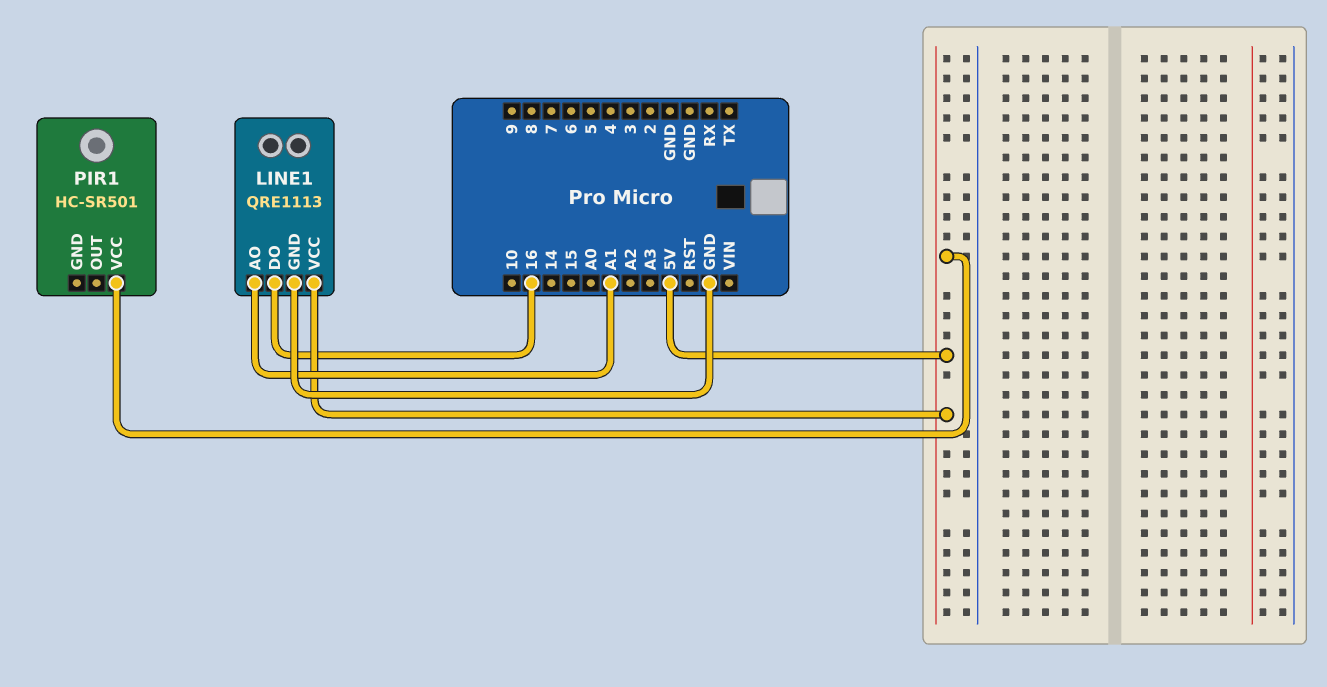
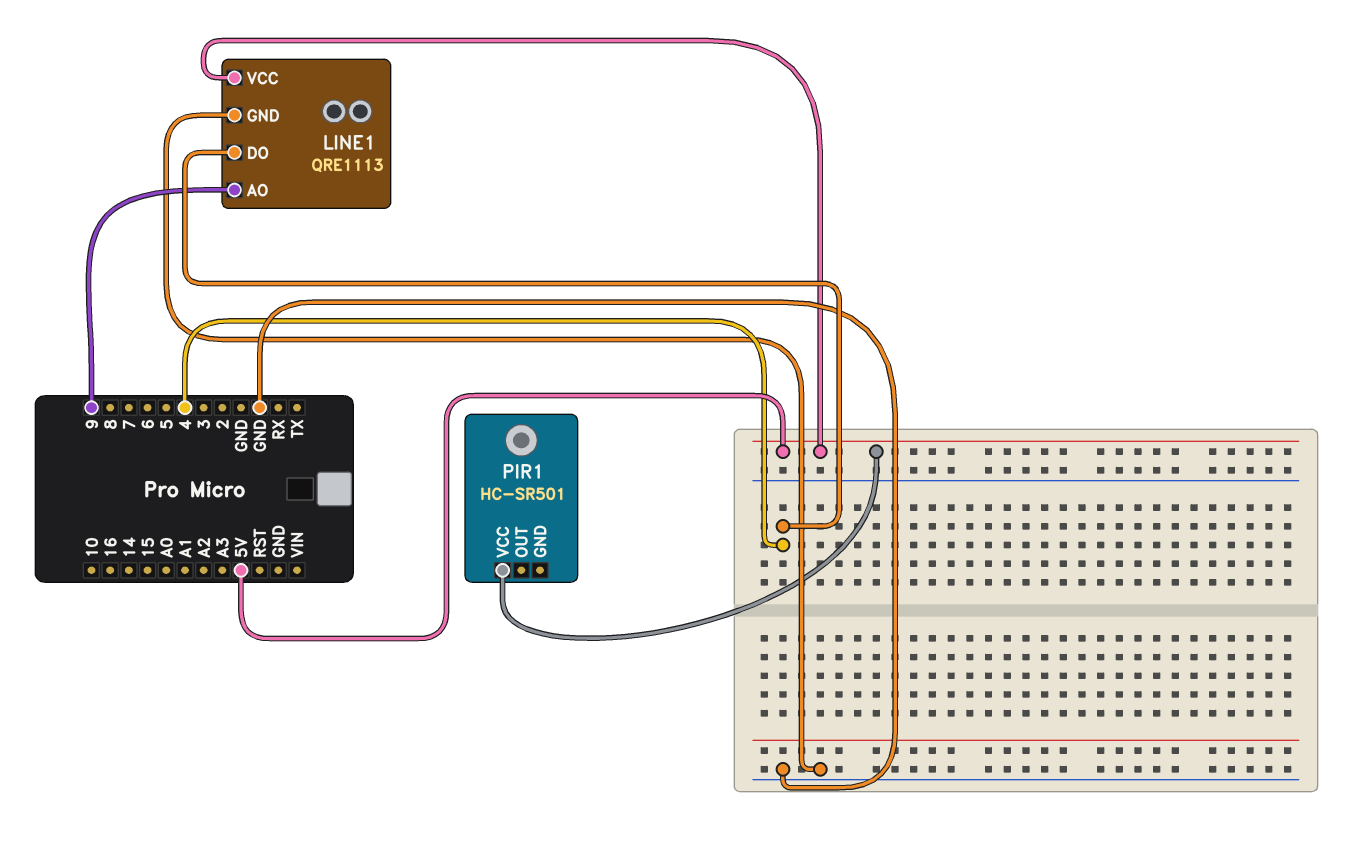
LINE1 pin AO: A1 -> 9
LINE1 pin DO: 16 -> 4

